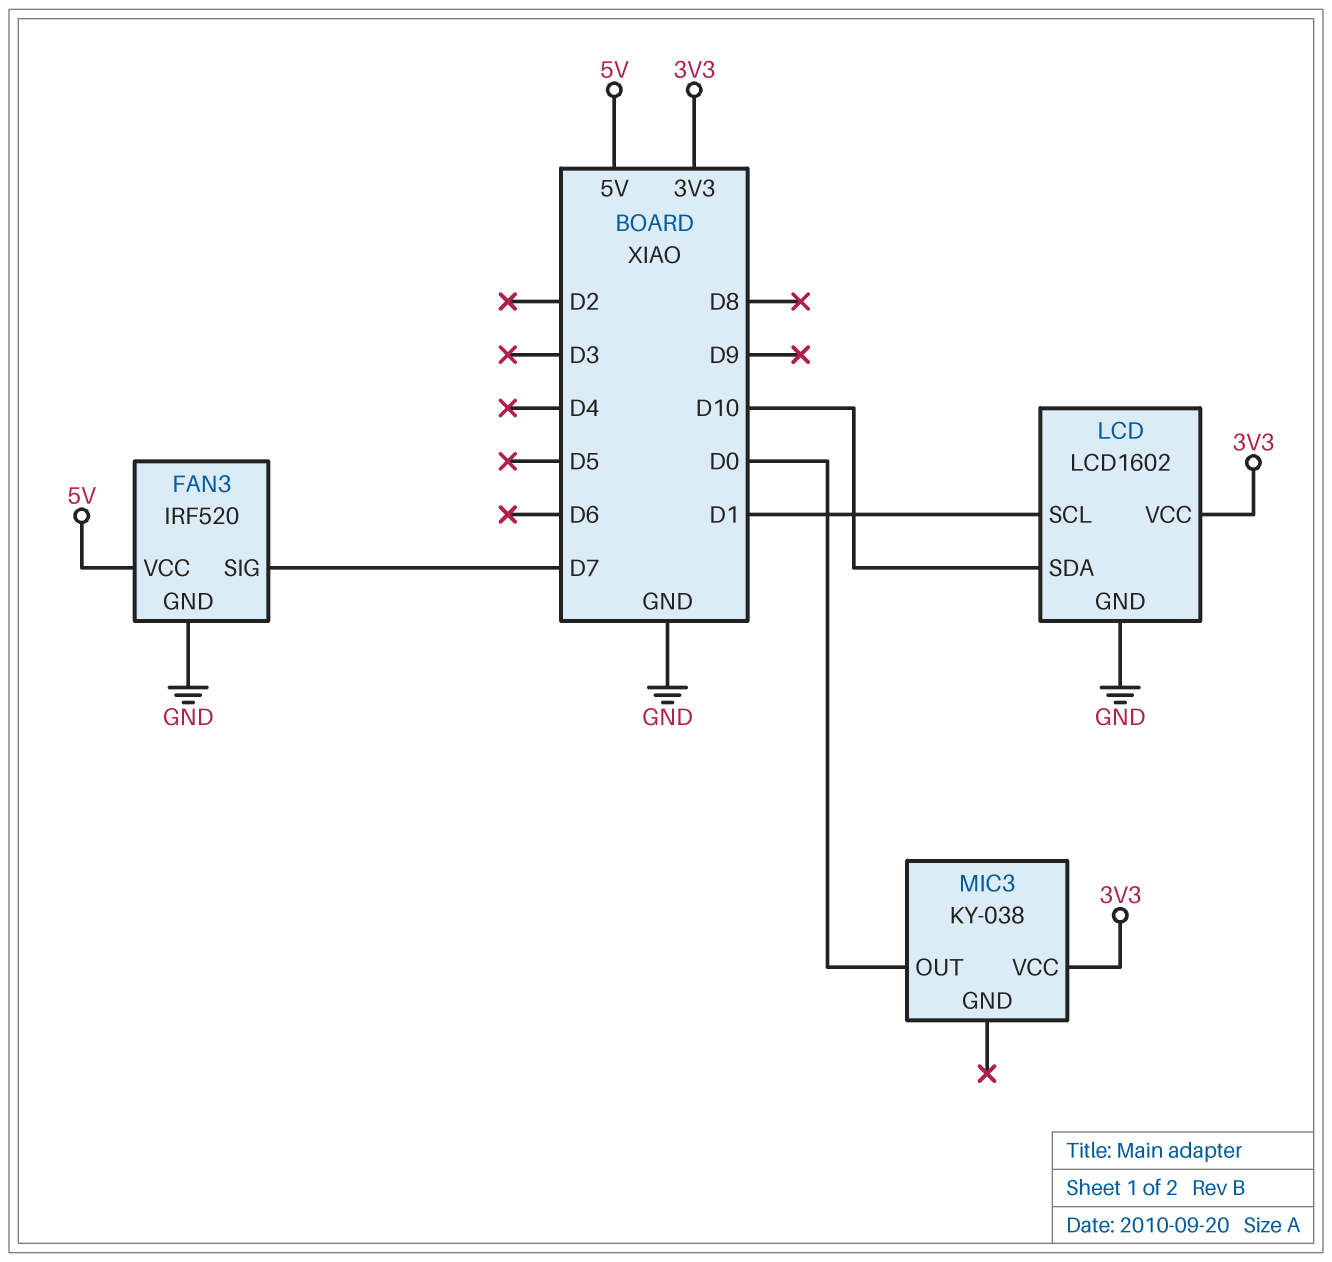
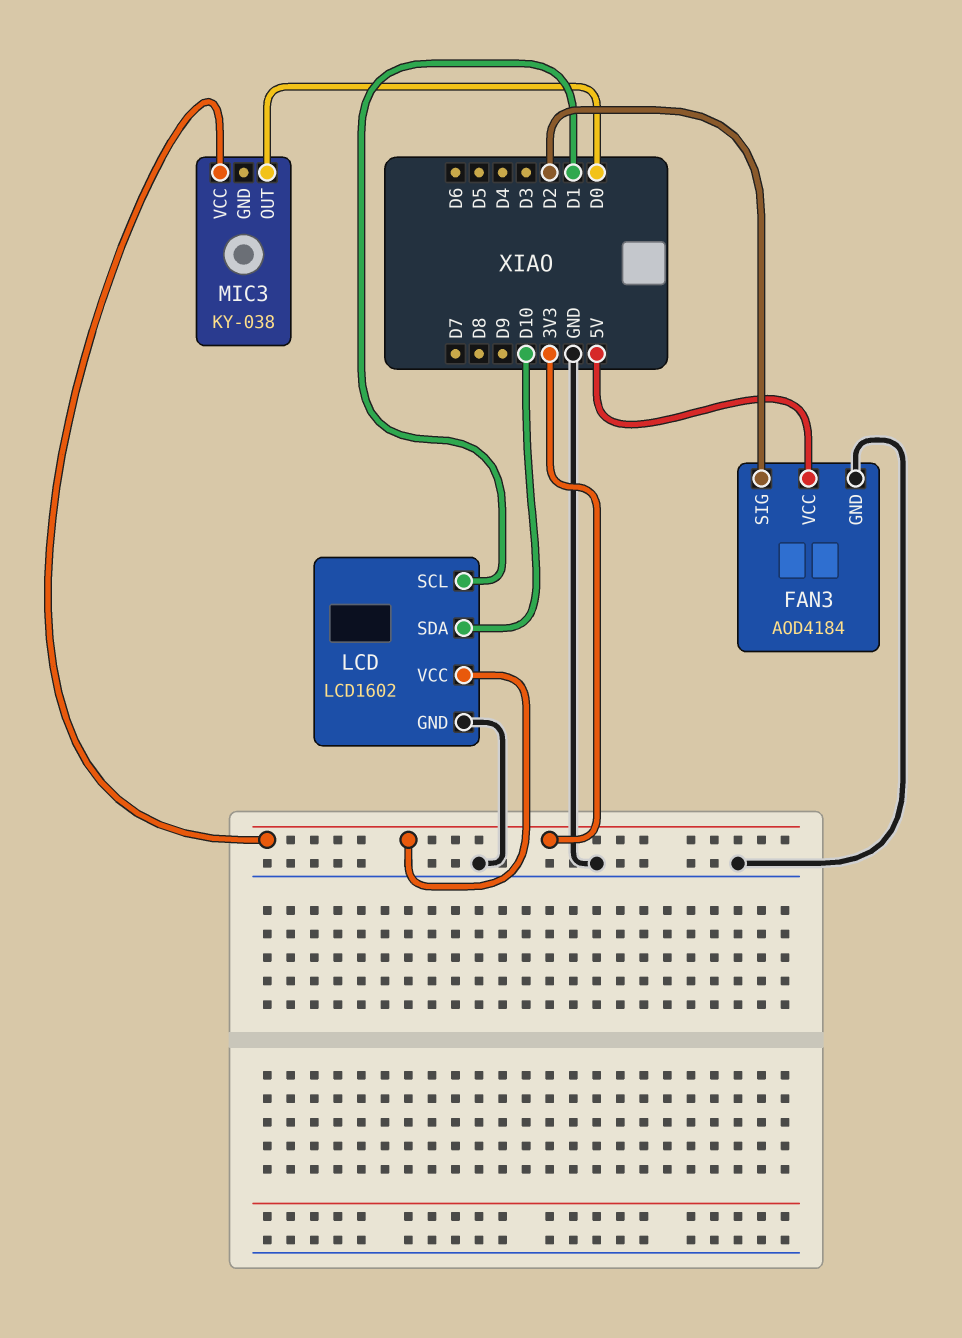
FAN3: IRF520 -> AOD4184
FAN3 pin SIG: D7 -> D2

